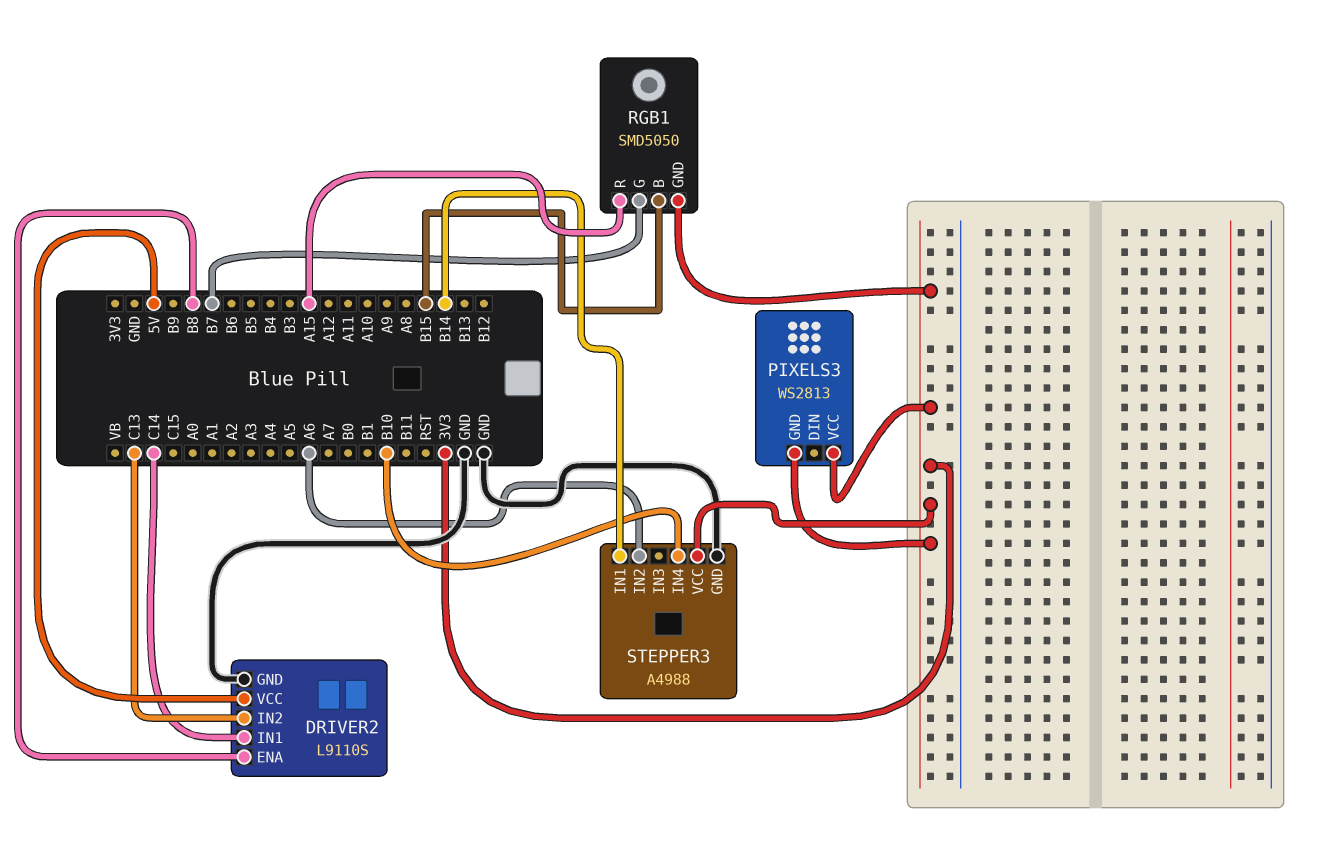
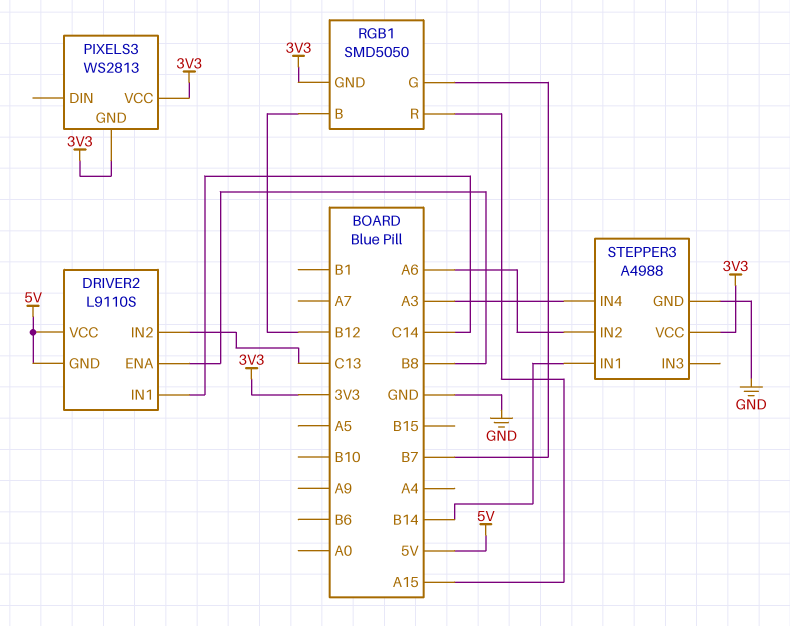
DRIVER2 pin GND: GND -> 5V
RGB1 pin B: B15 -> B12
STEPPER3 pin IN4: B10 -> A3

